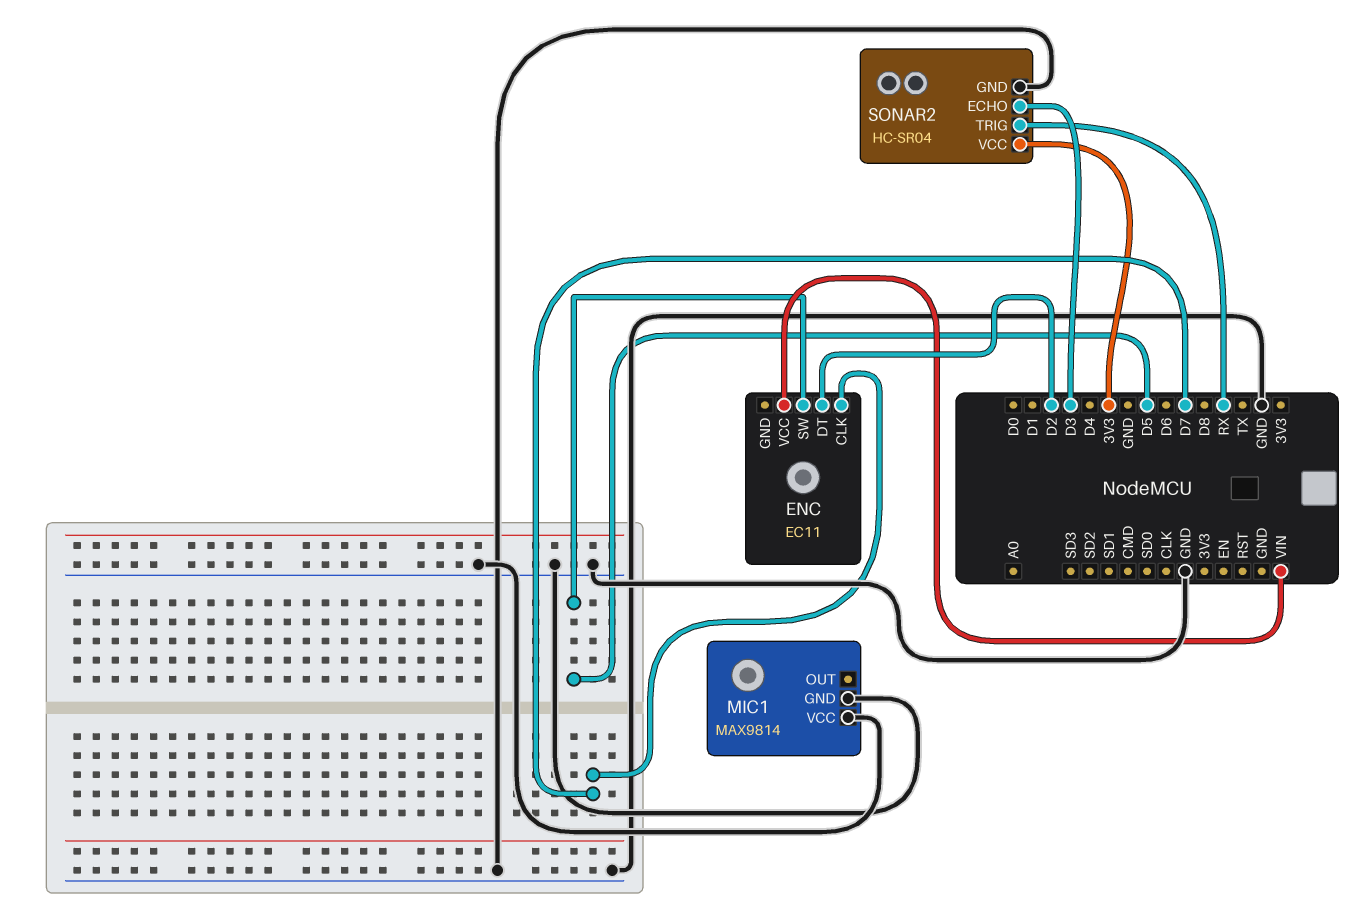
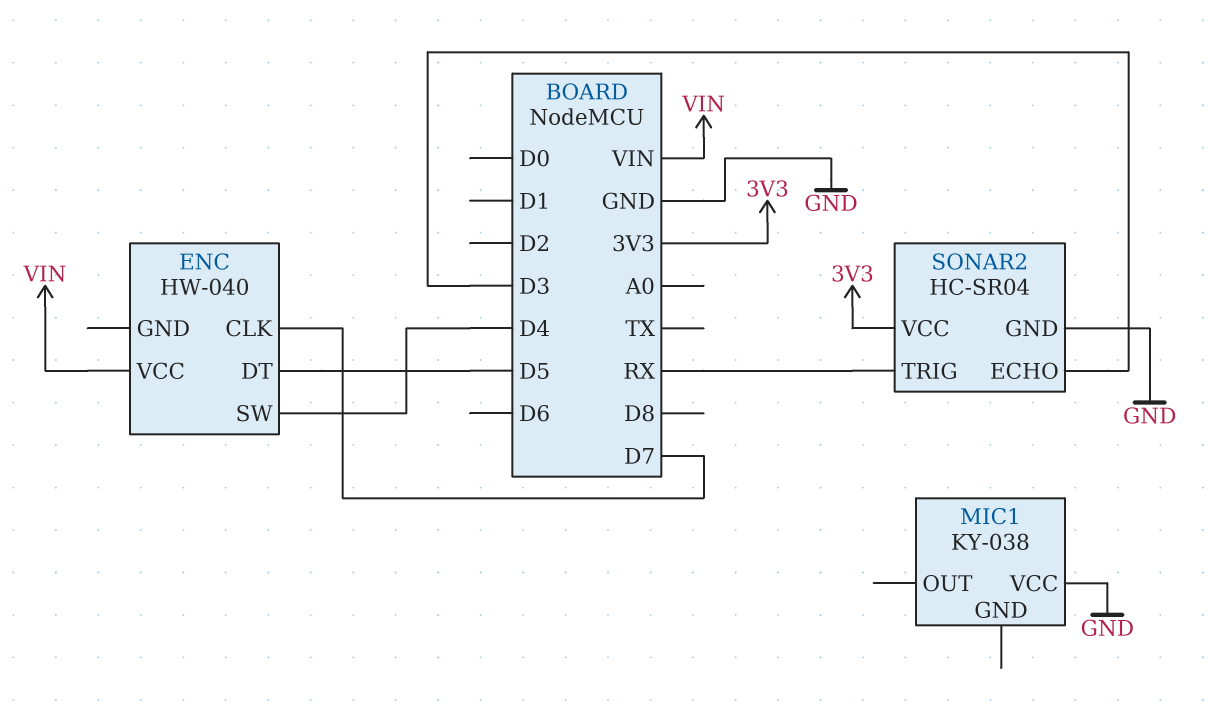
ENC: EC11 -> HW-040
ENC pin DT: D2 -> D5
ENC pin SW: D5 -> D4
MIC1: MAX9814 -> KY-038
MIC1 pin GND: GND -> none

